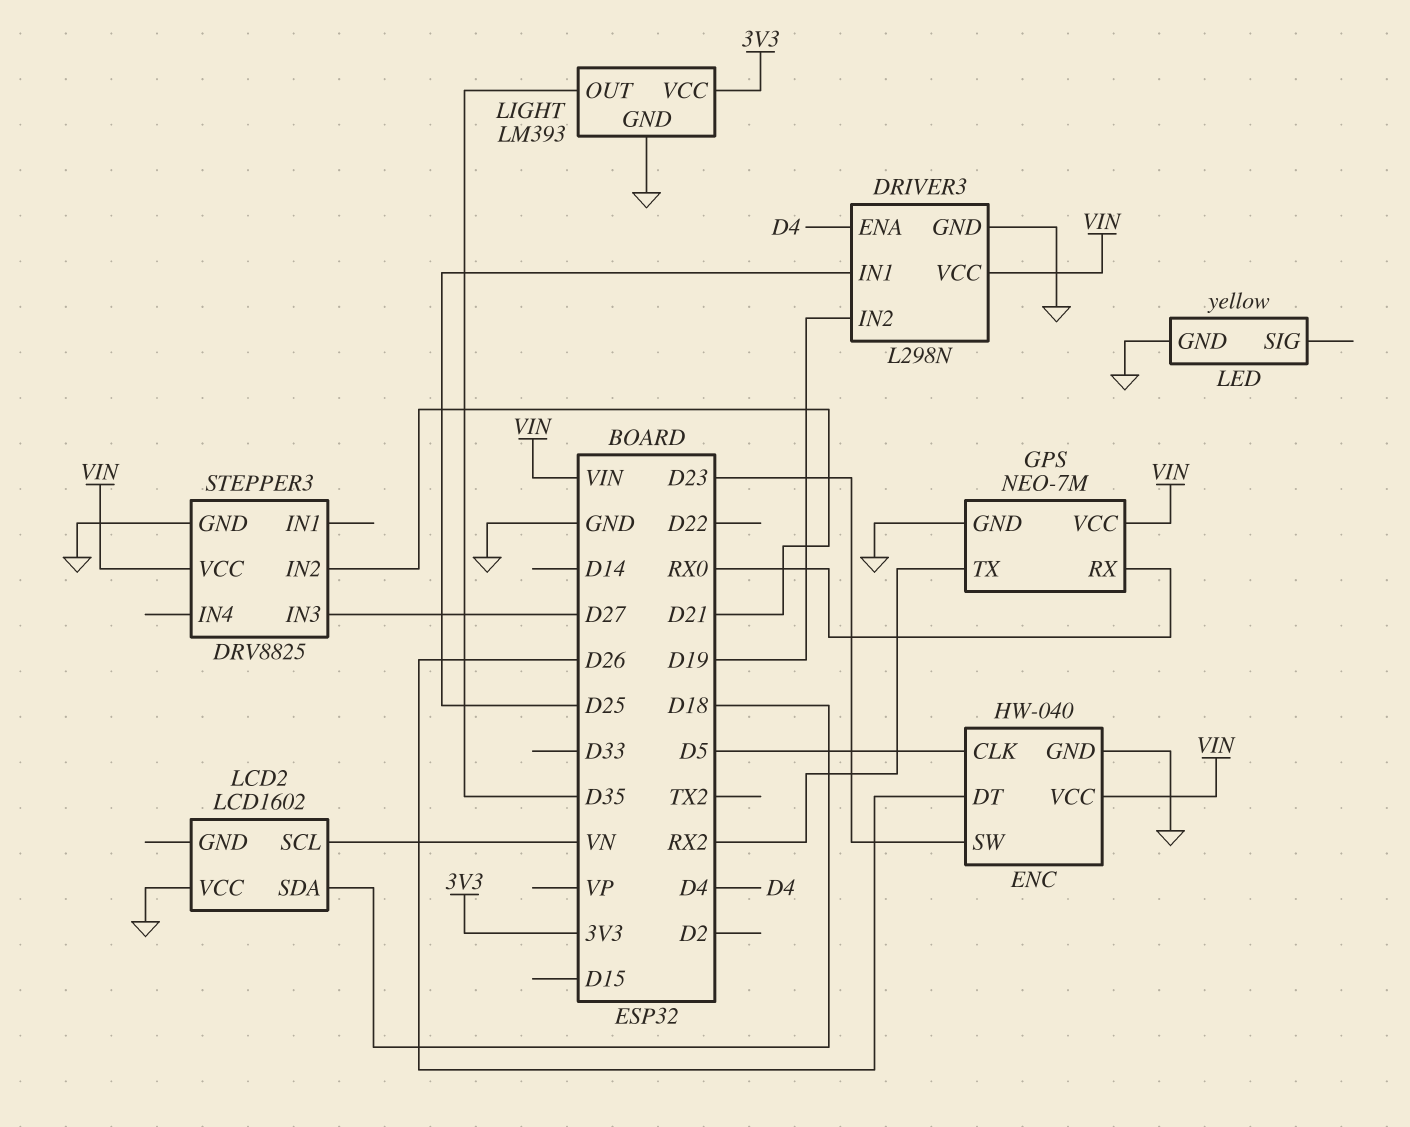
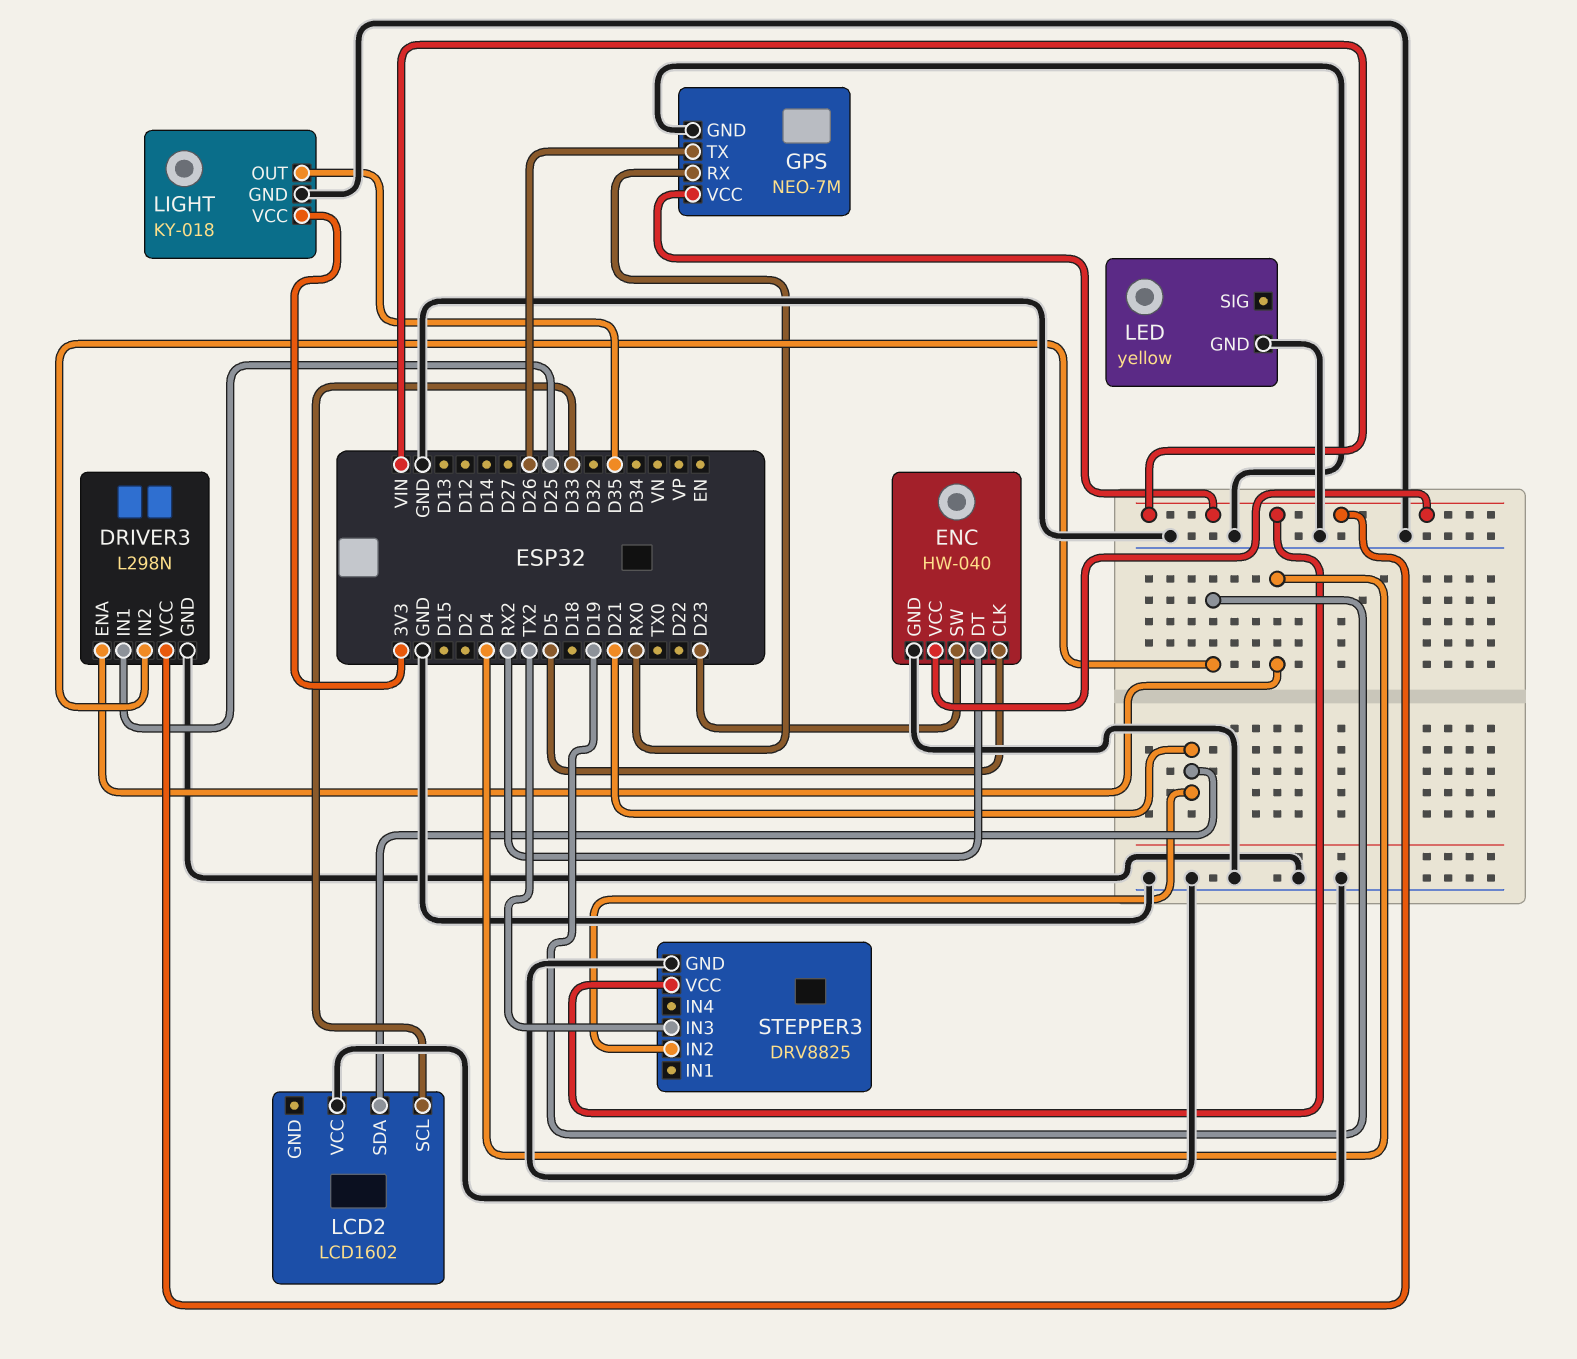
ENC pin DT: D26 -> RX2
GPS pin TX: RX2 -> D26
LCD2 pin SCL: VN -> D33
LCD2 pin SDA: D18 -> D21
LIGHT: LM393 -> KY-018
STEPPER3 pin IN3: D27 -> TX2

